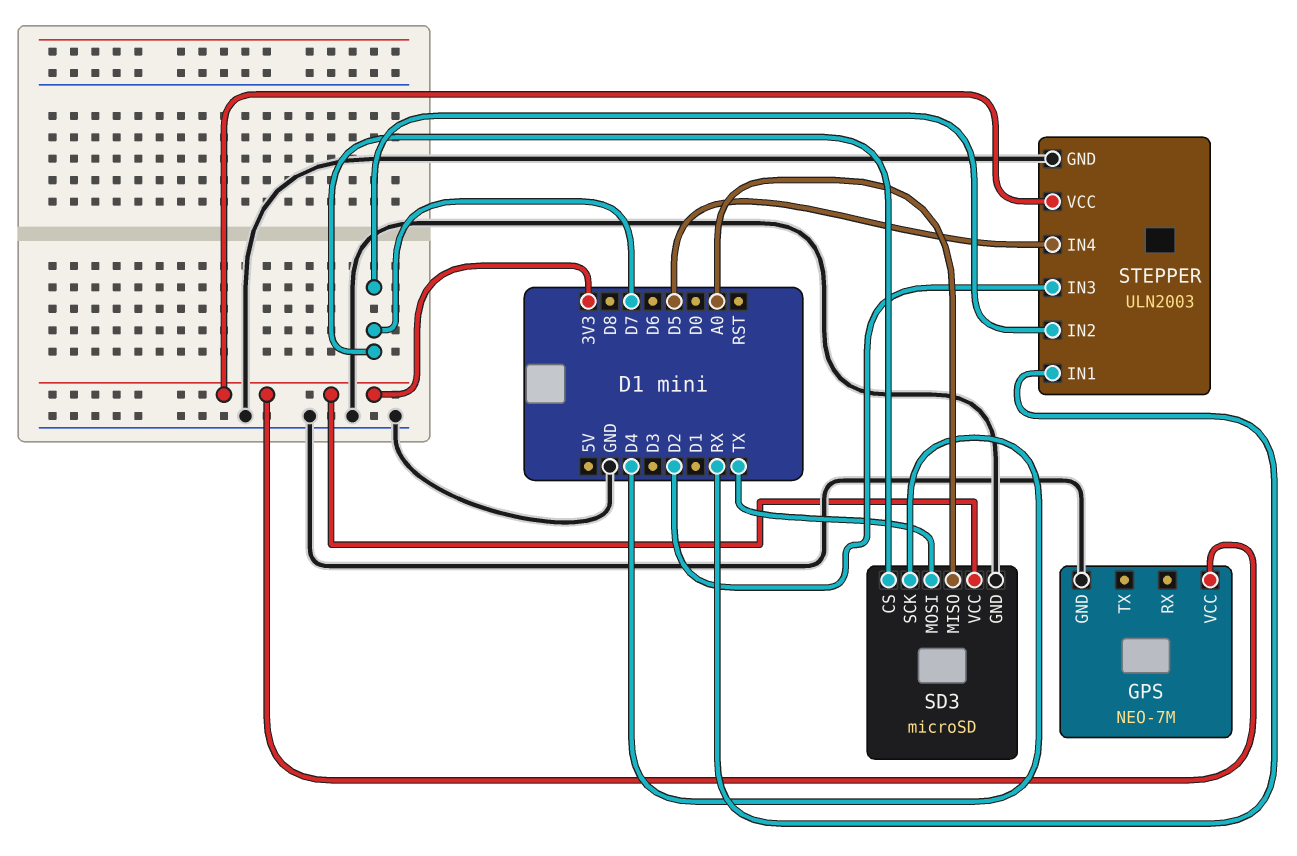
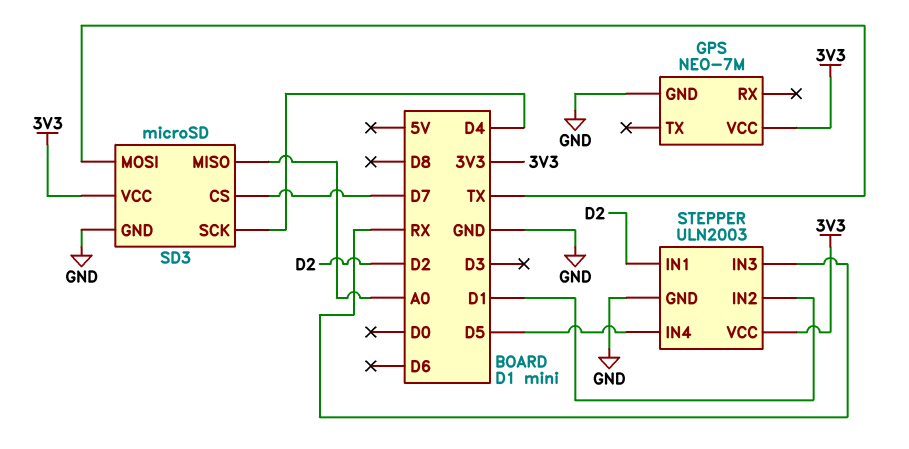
STEPPER pin IN1: RX -> D2
STEPPER pin IN2: D7 -> D1
STEPPER pin IN3: D2 -> RX

